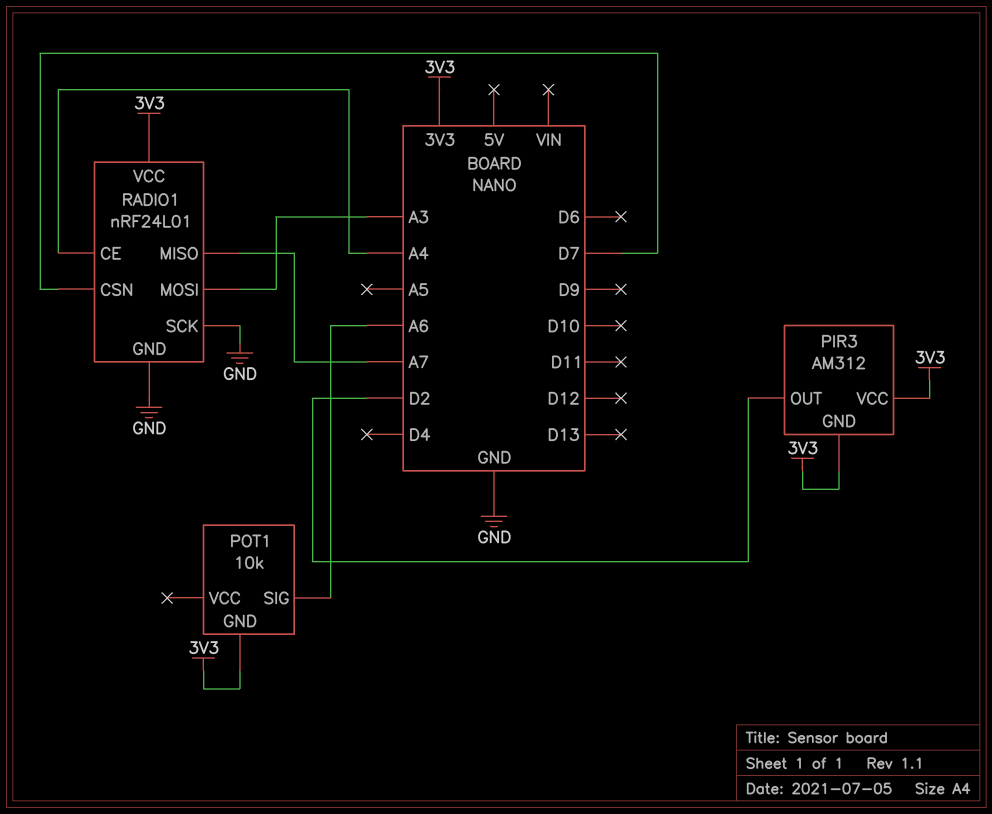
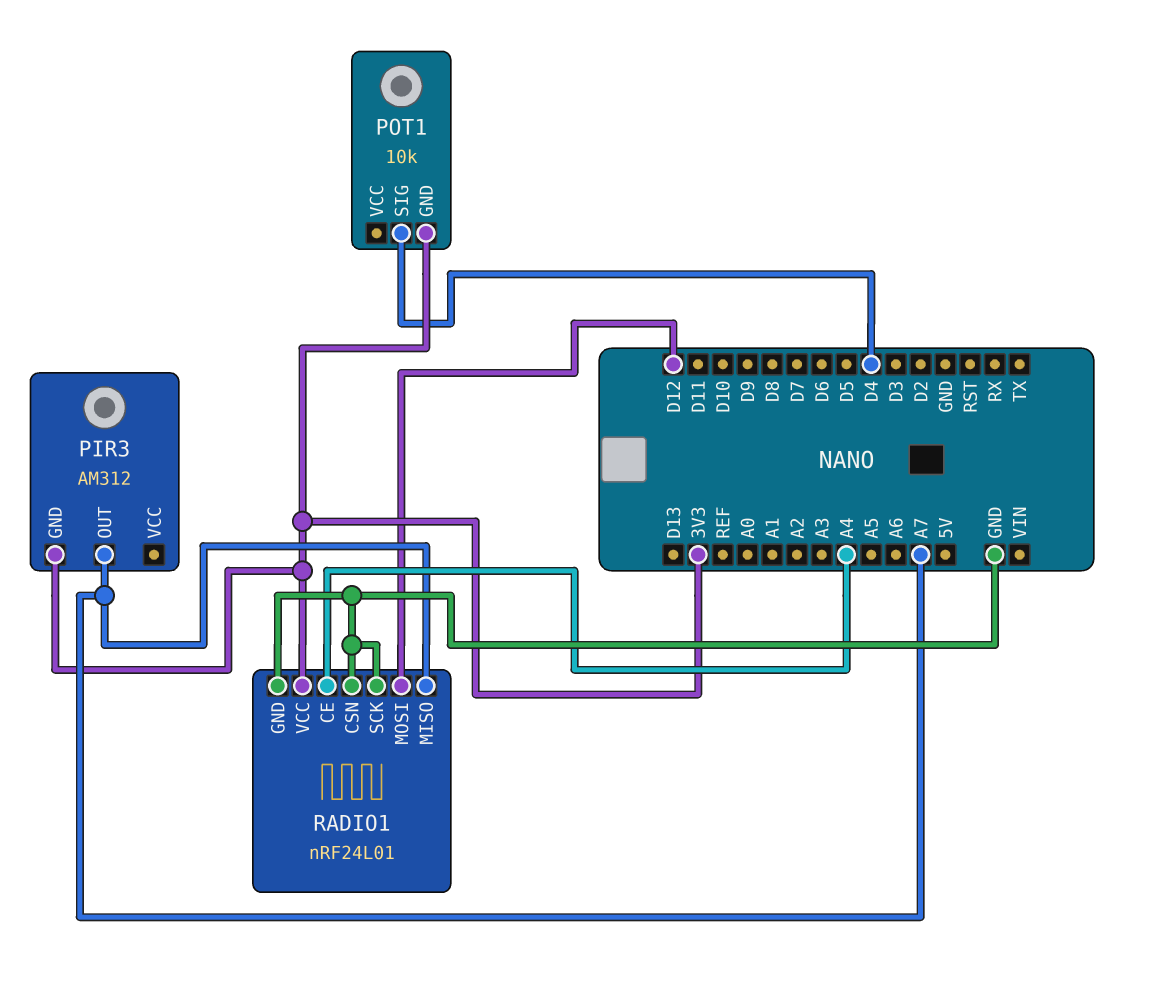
PIR3 pin OUT: D2 -> A7
PIR3 pin VCC: 3V3 -> none
POT1 pin SIG: A6 -> D4
RADIO1 pin CSN: D7 -> GND
RADIO1 pin MOSI: A3 -> D12

